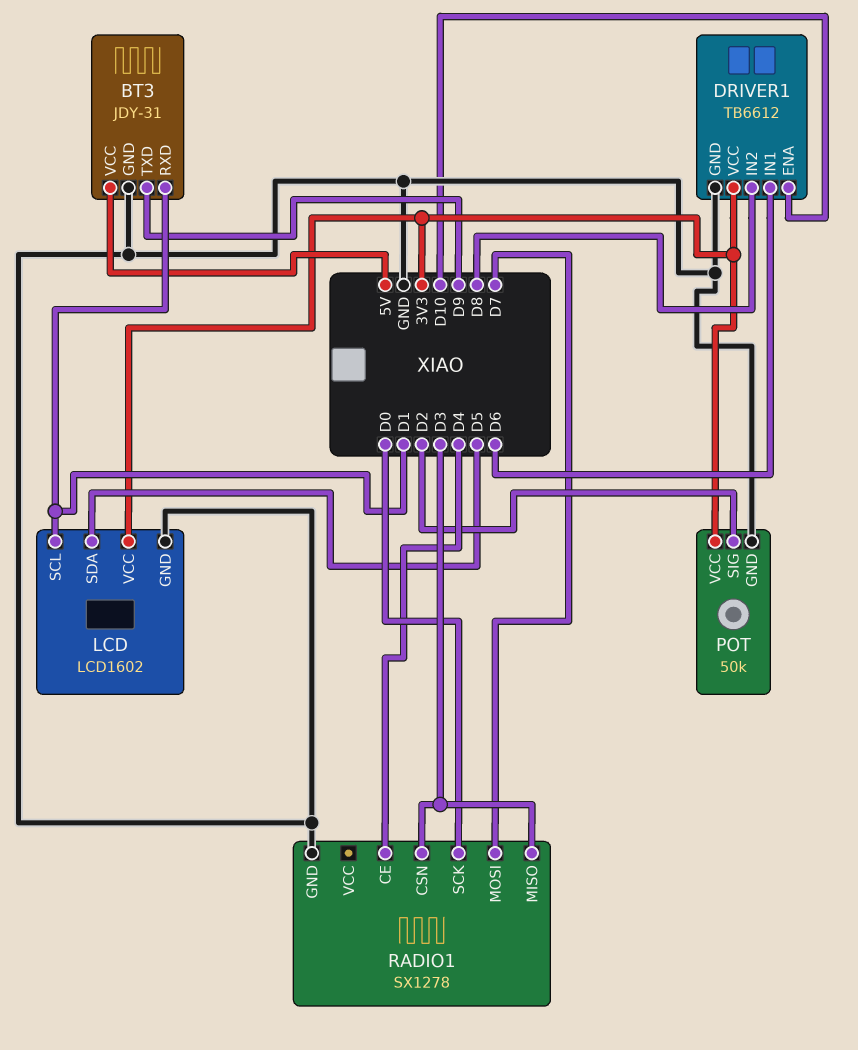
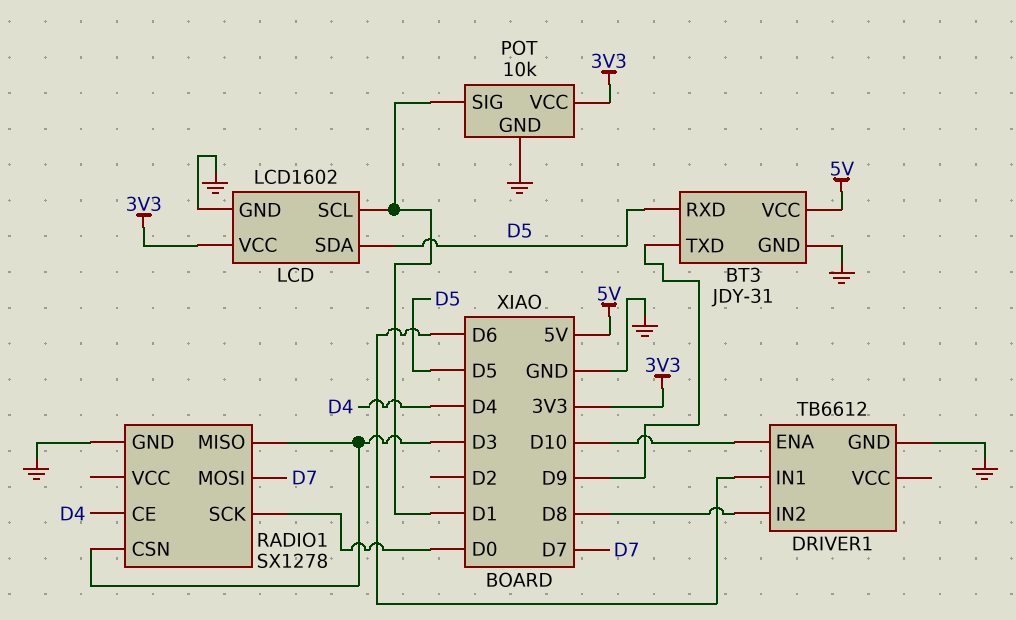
BT3 pin RXD: D1 -> D5
DRIVER1 pin VCC: 3V3 -> none
POT: 50k -> 10k
POT pin SIG: D2 -> D1

